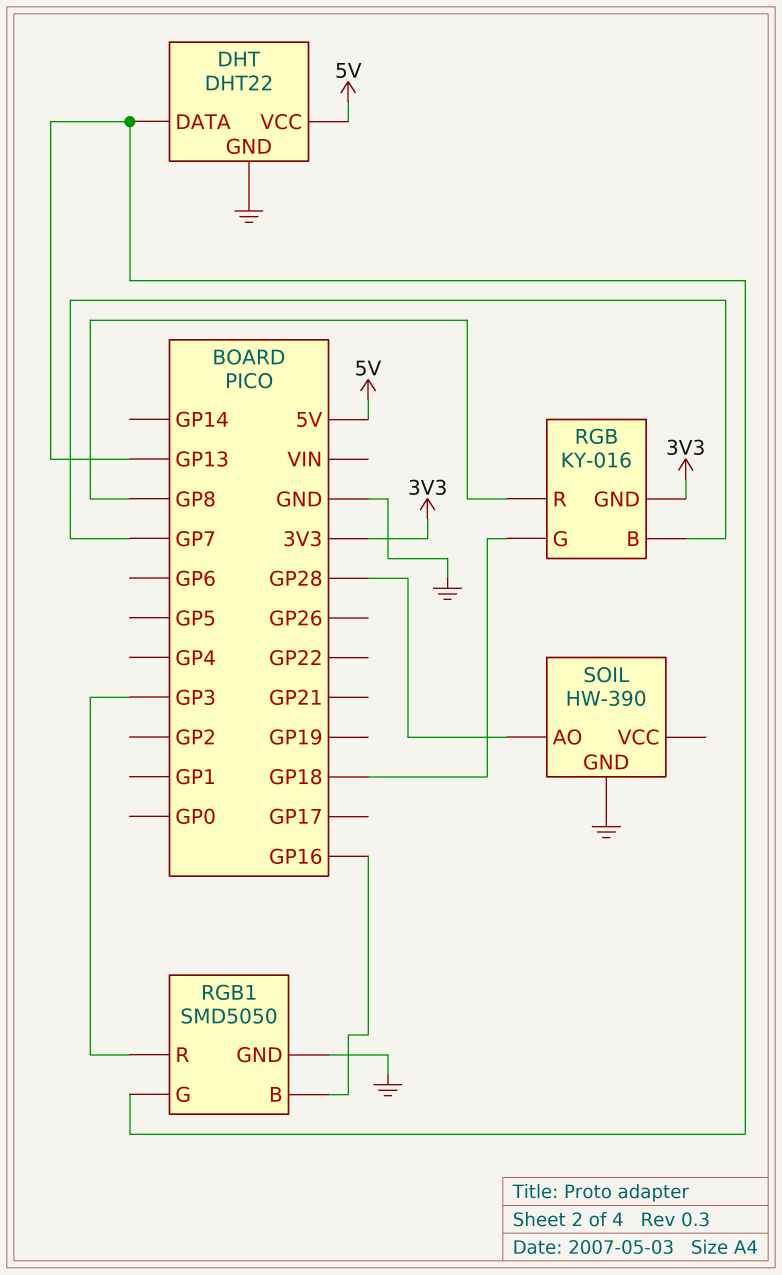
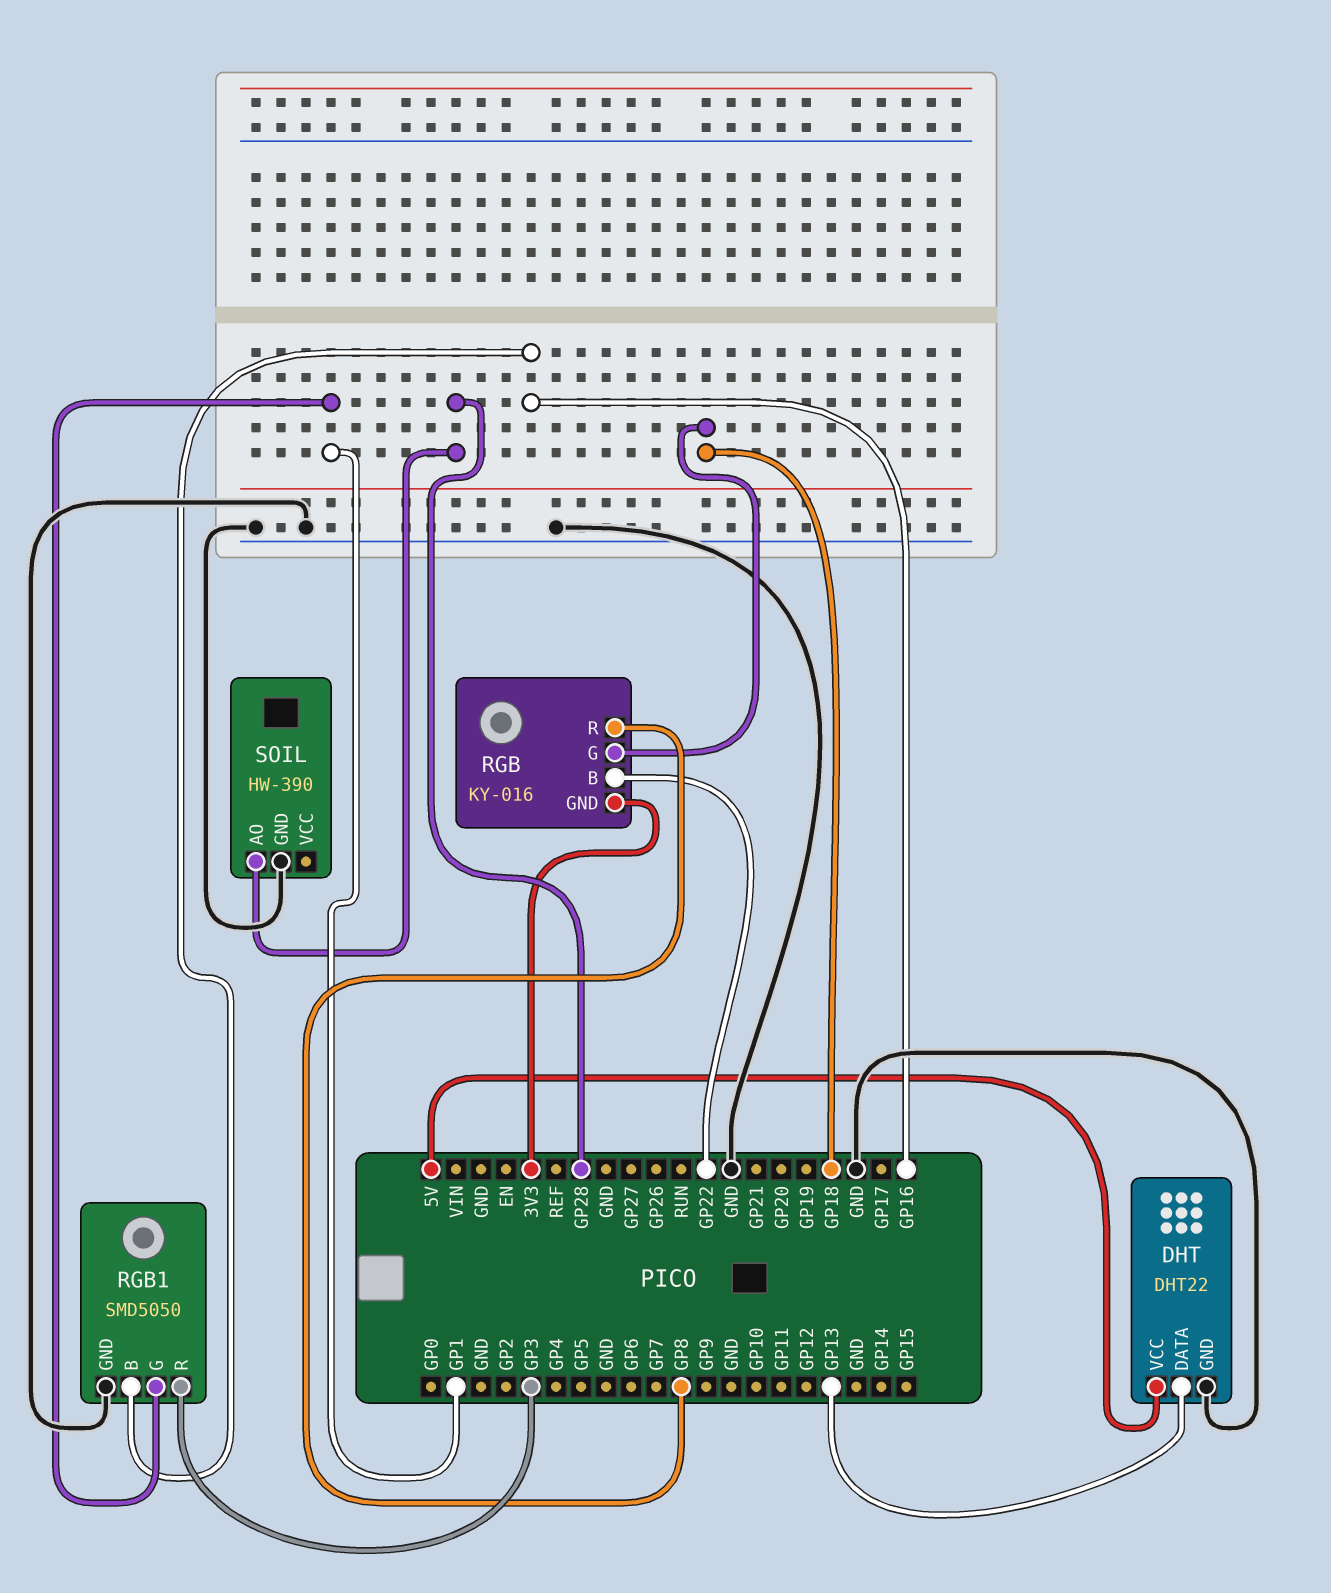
RGB pin B: GP7 -> GP22
RGB1 pin G: GP13 -> GP1

